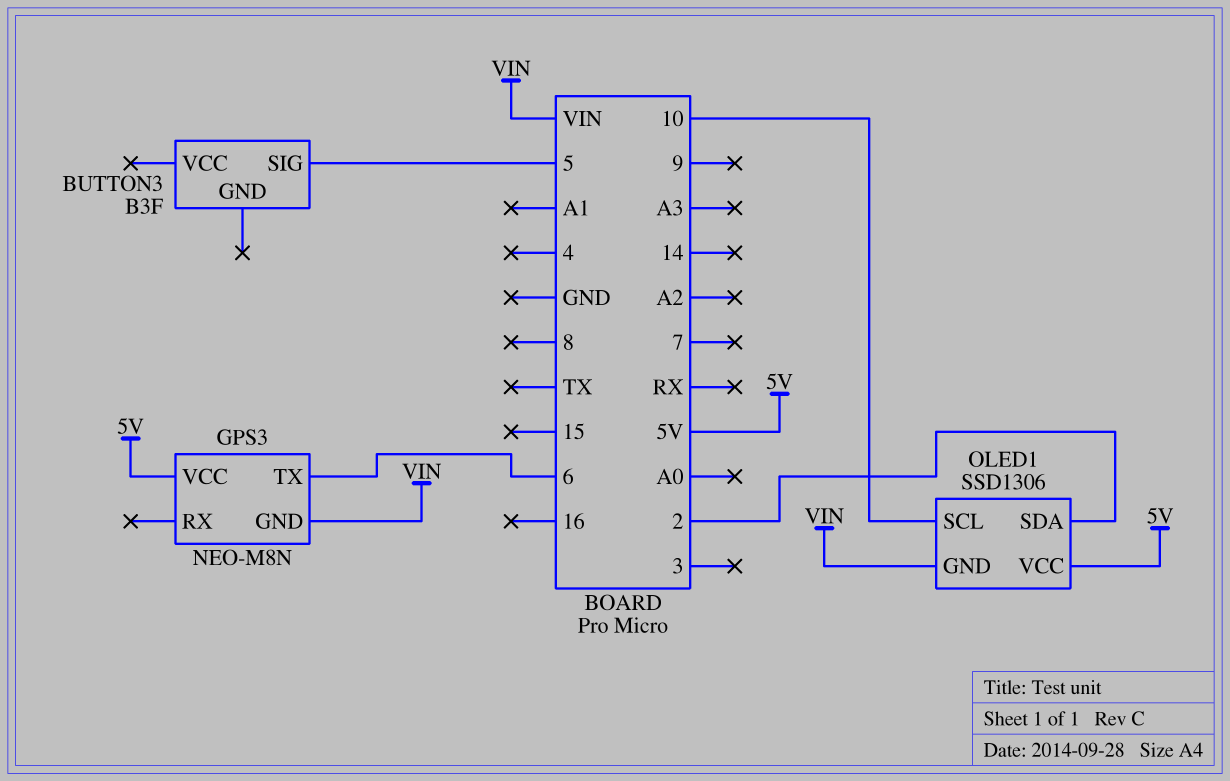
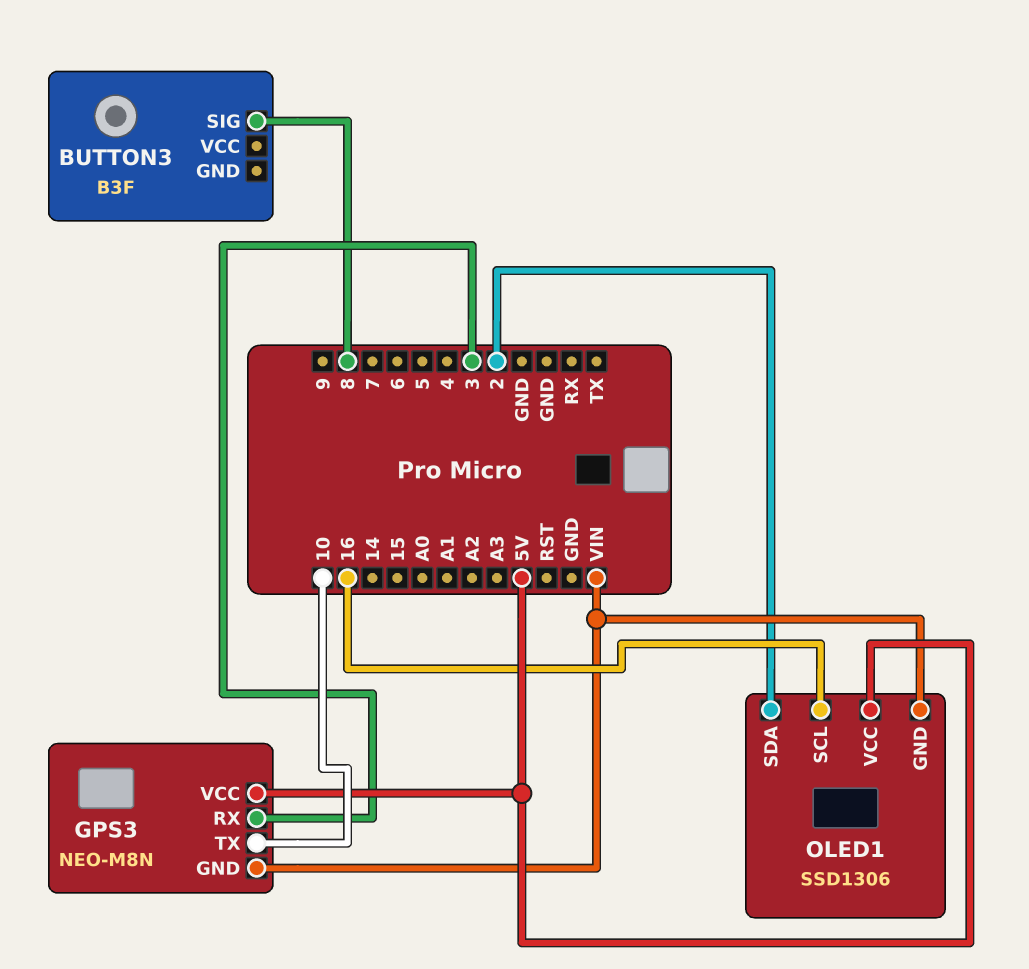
BUTTON3 pin SIG: 5 -> 8
GPS3 pin RX: none -> 3
GPS3 pin TX: 6 -> 10
OLED1 pin SCL: 10 -> 16

